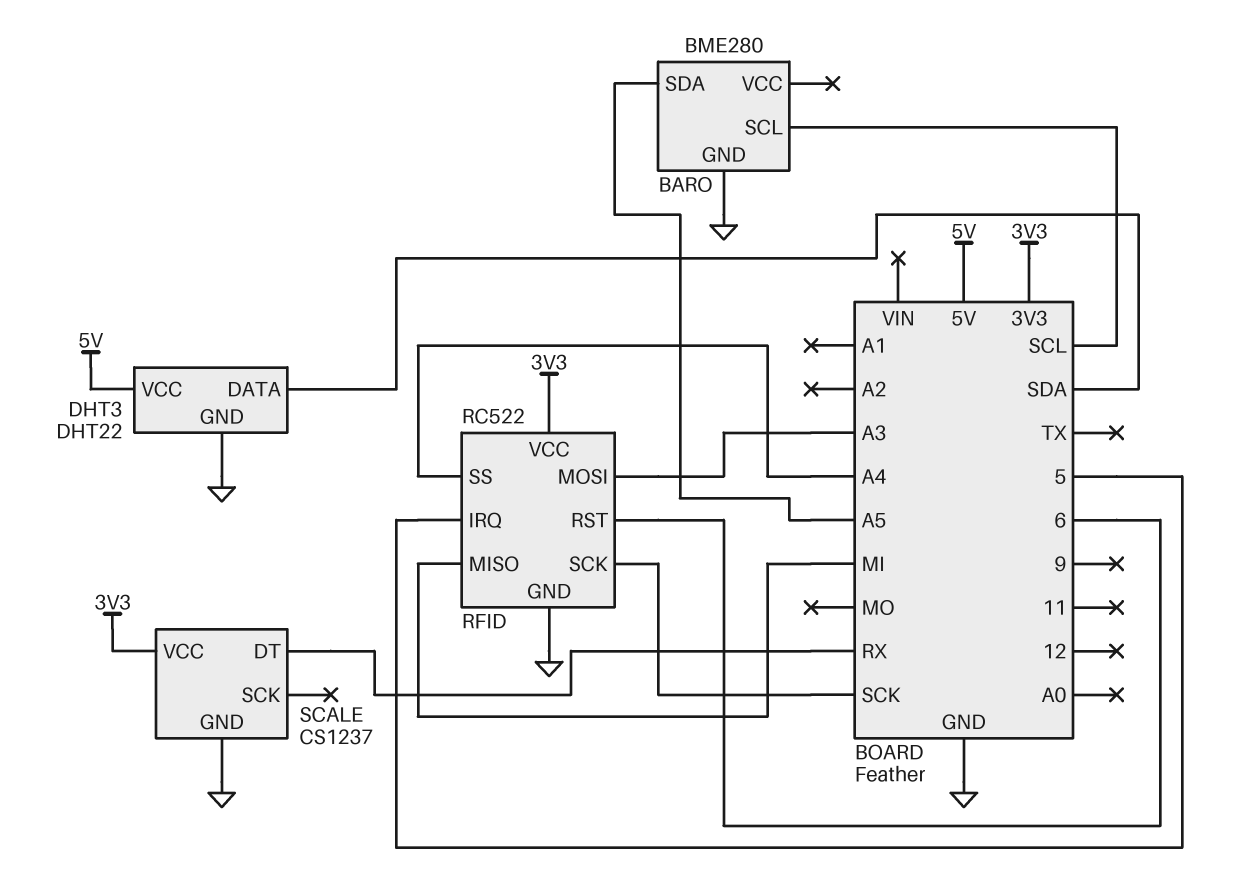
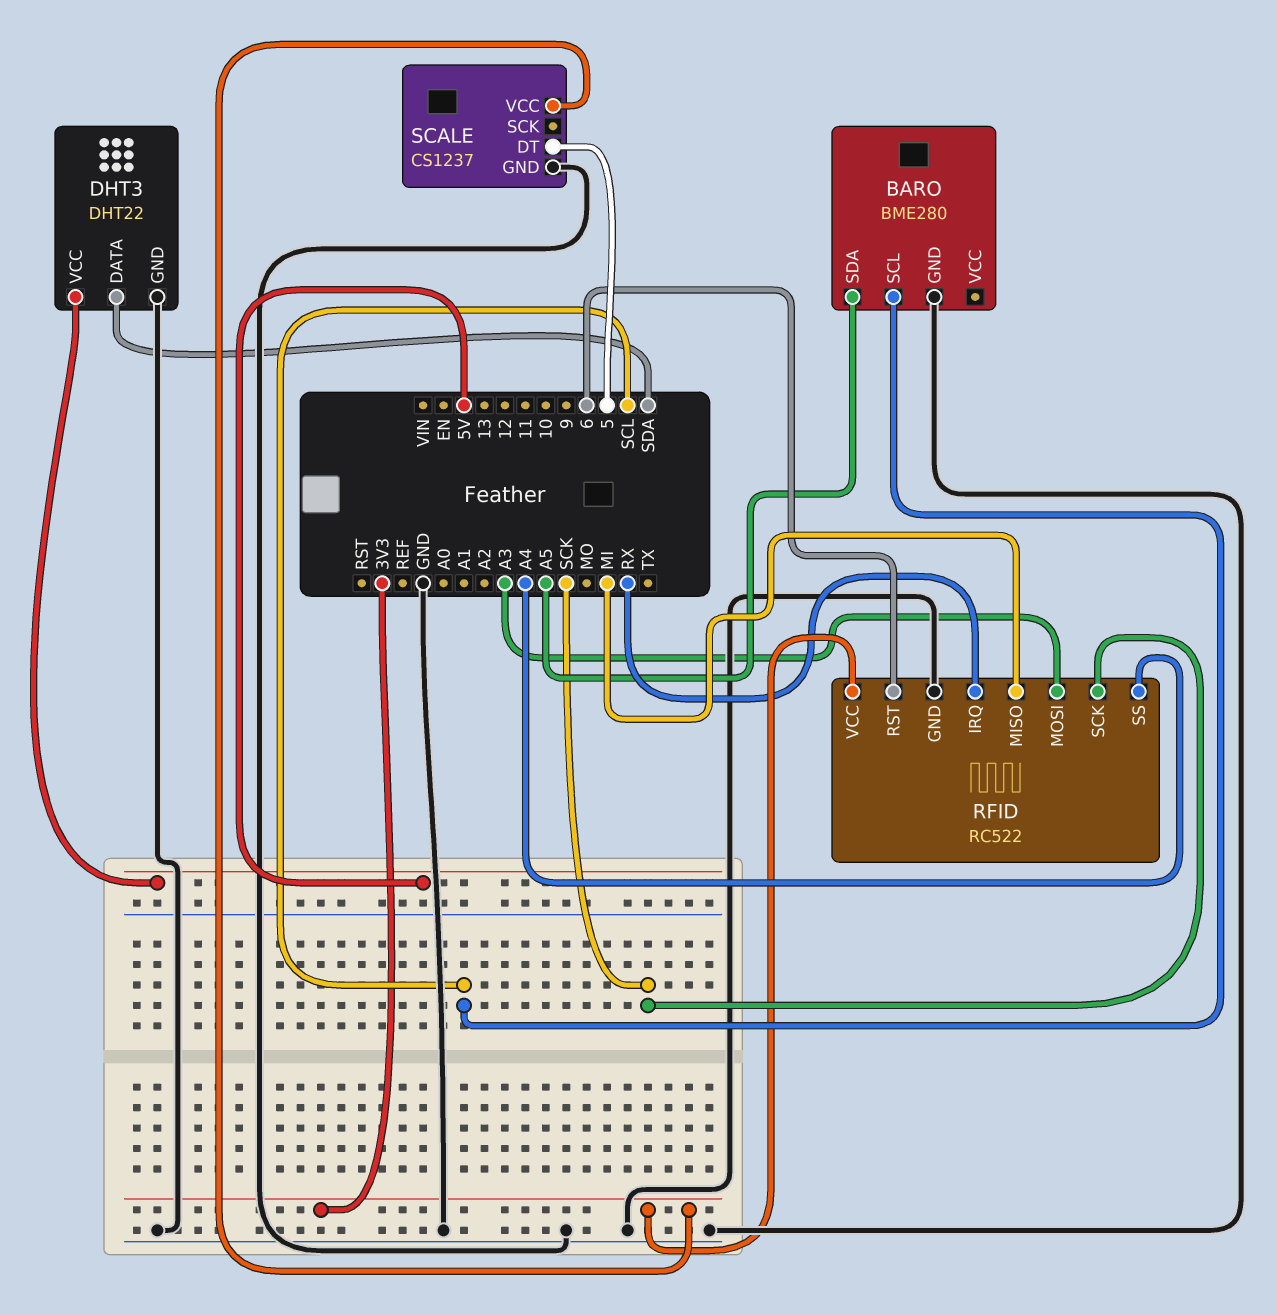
RFID pin IRQ: 5 -> RX
SCALE pin DT: RX -> 5

